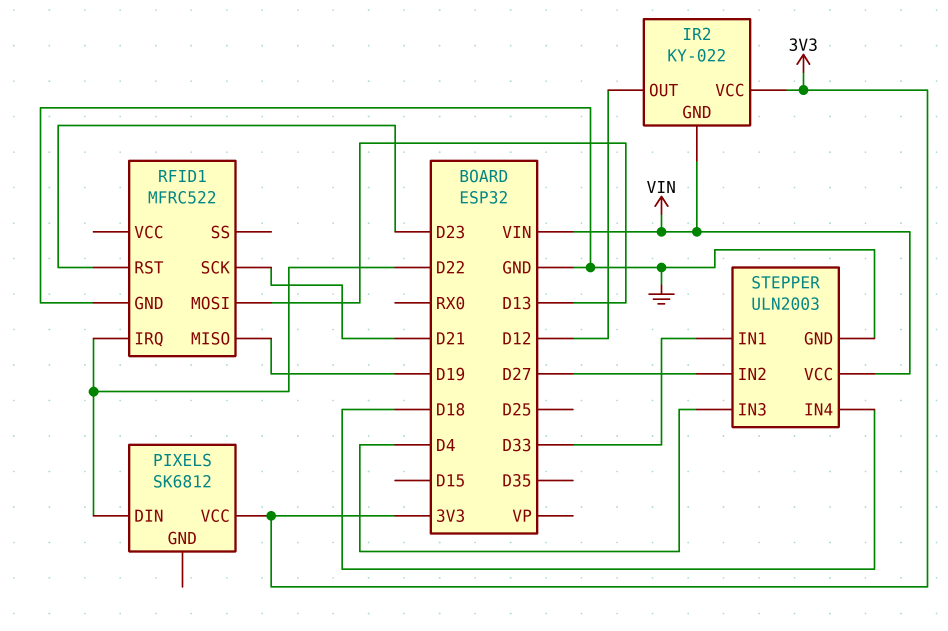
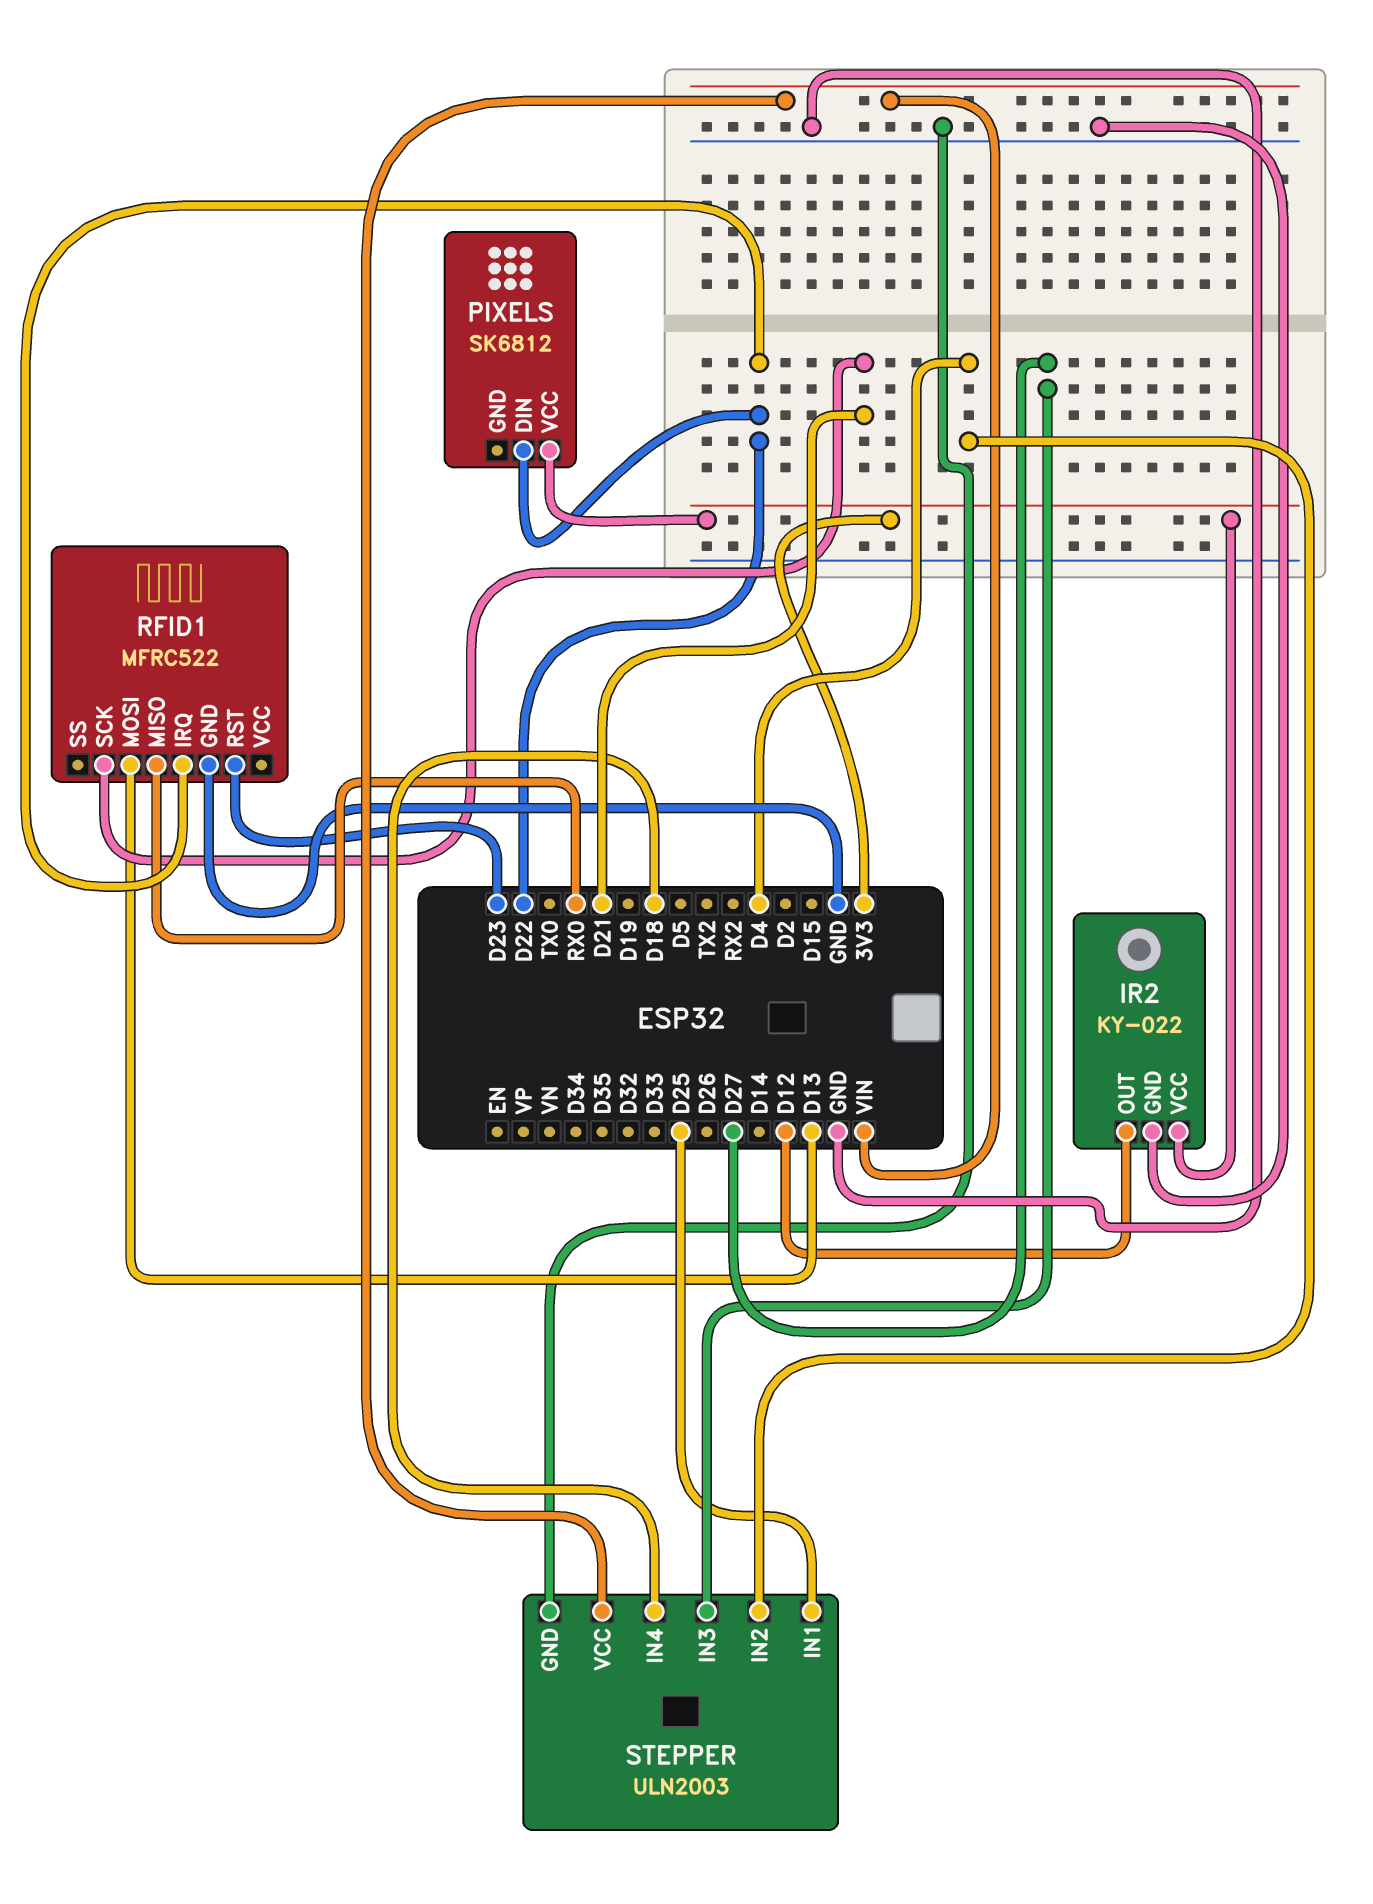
IR2 pin GND: VIN -> GND
RFID1 pin MISO: D19 -> RX0
STEPPER pin IN1: D33 -> D25
STEPPER pin IN2: D27 -> D4
STEPPER pin IN3: D4 -> D27

